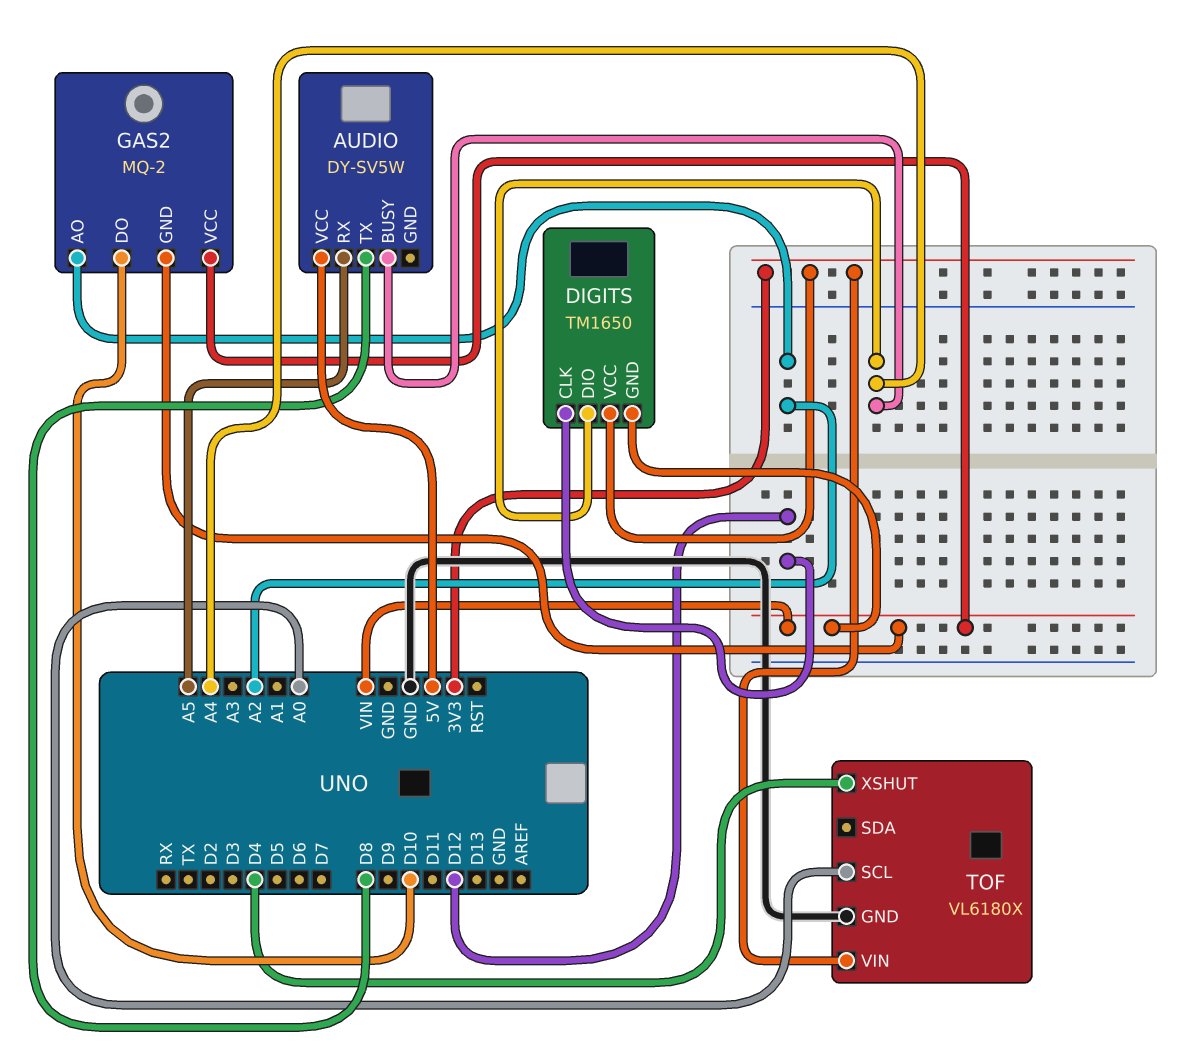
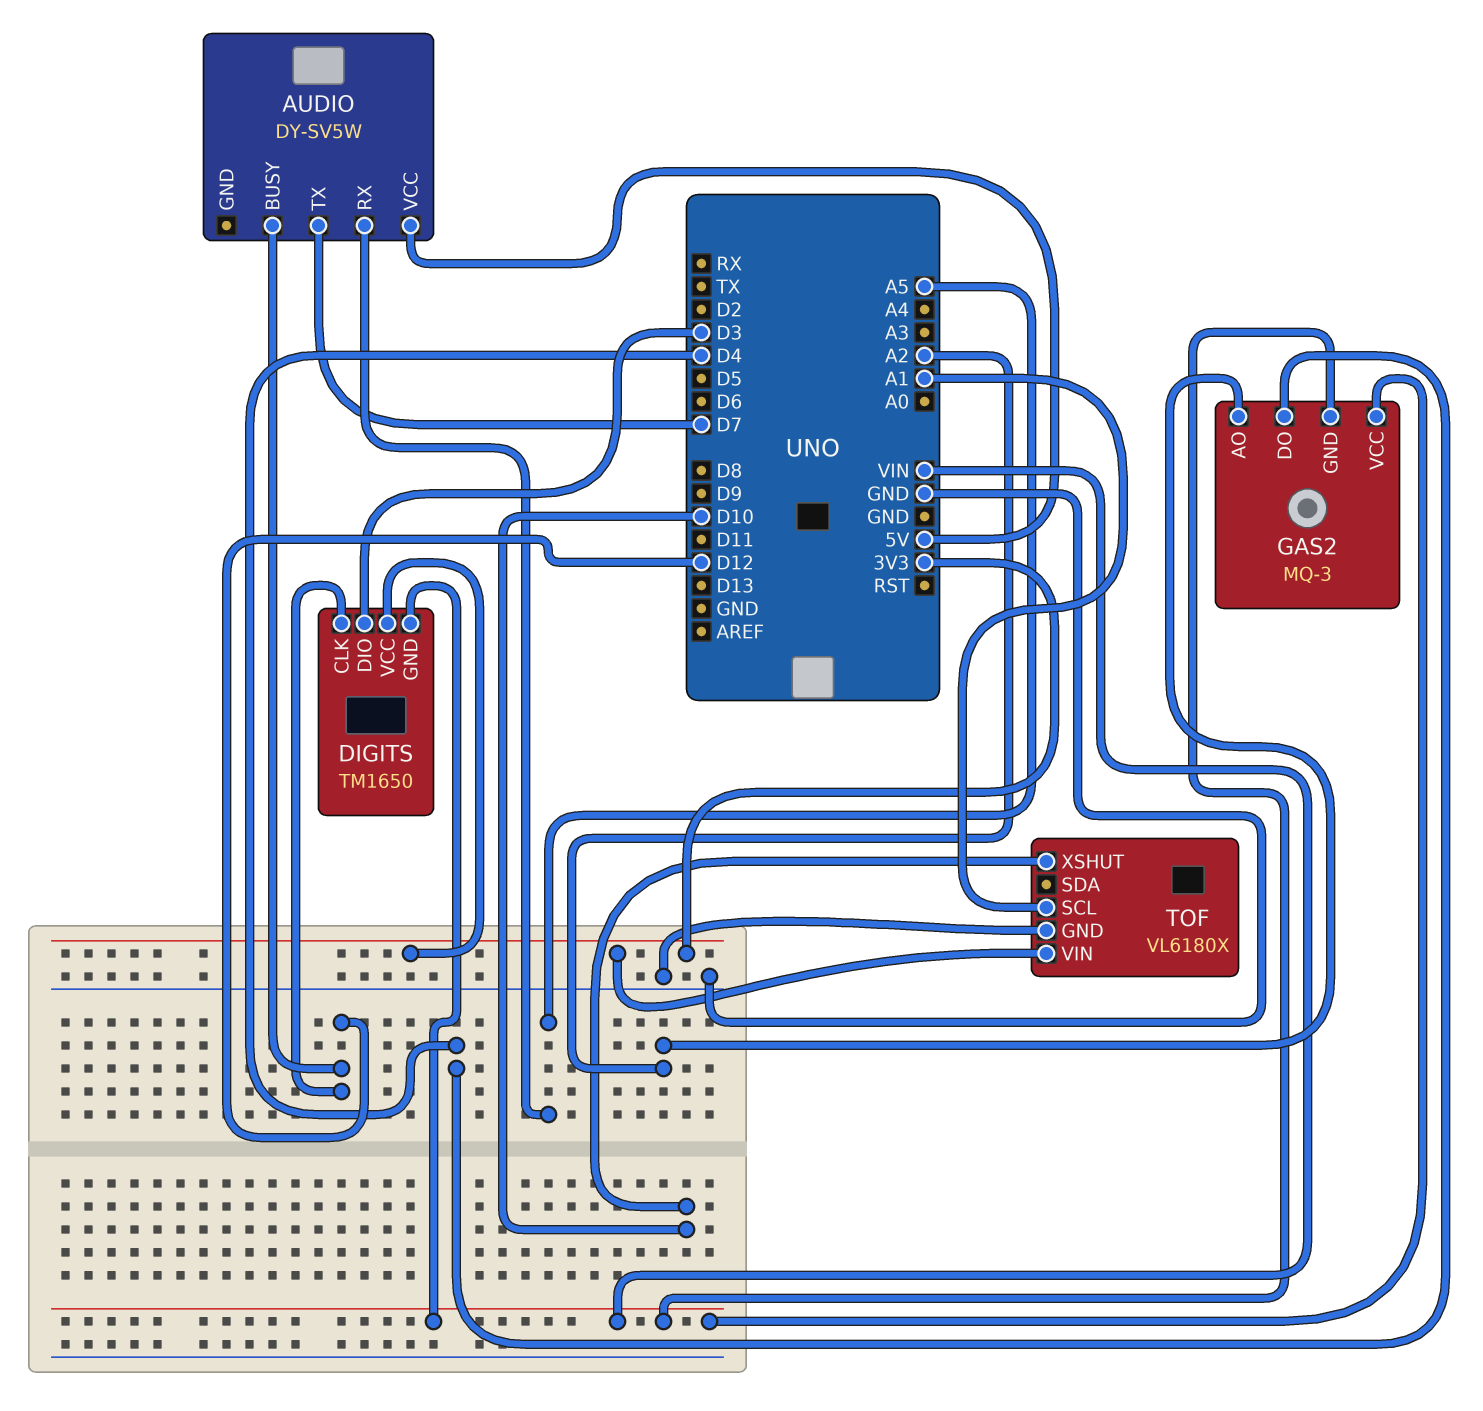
AUDIO pin BUSY: A4 -> D12
AUDIO pin TX: D8 -> D7
DIGITS pin DIO: A4 -> D3
GAS2: MQ-2 -> MQ-3
GAS2 pin DO: D10 -> D4
TOF pin SCL: A0 -> A1
TOF pin XSHUT: D4 -> D10

